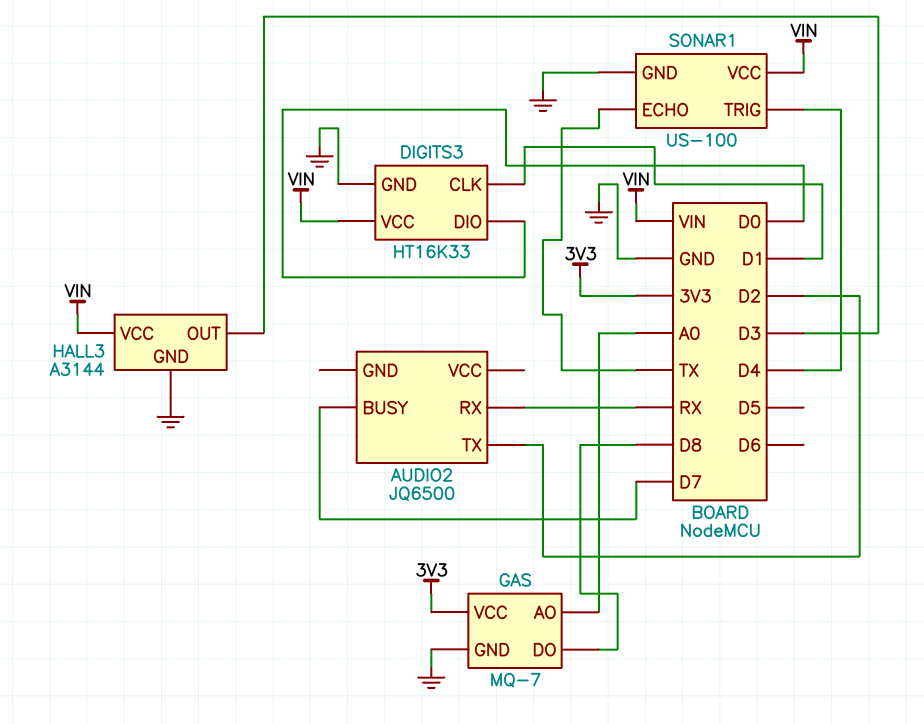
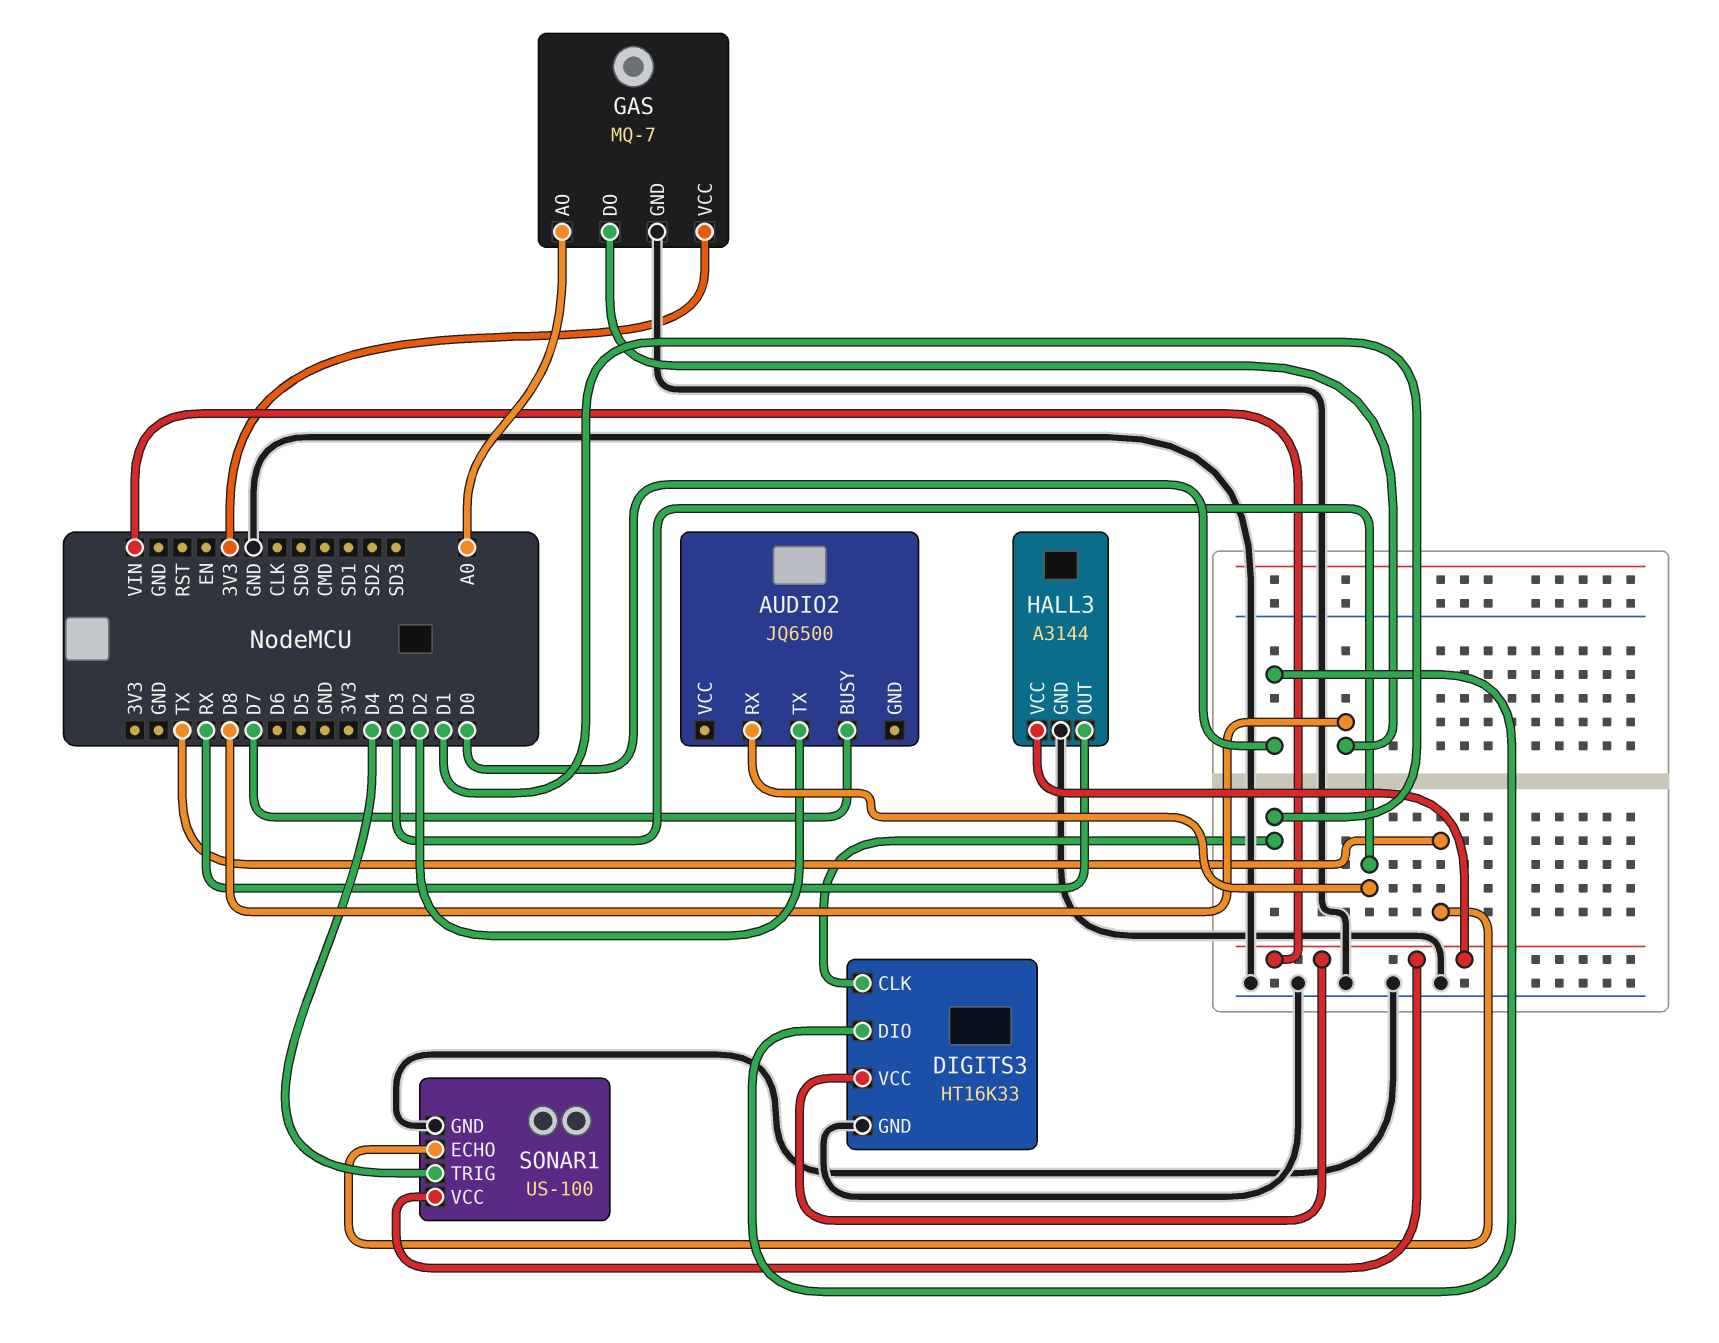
AUDIO2 pin RX: RX -> D3
HALL3 pin OUT: D3 -> RX

